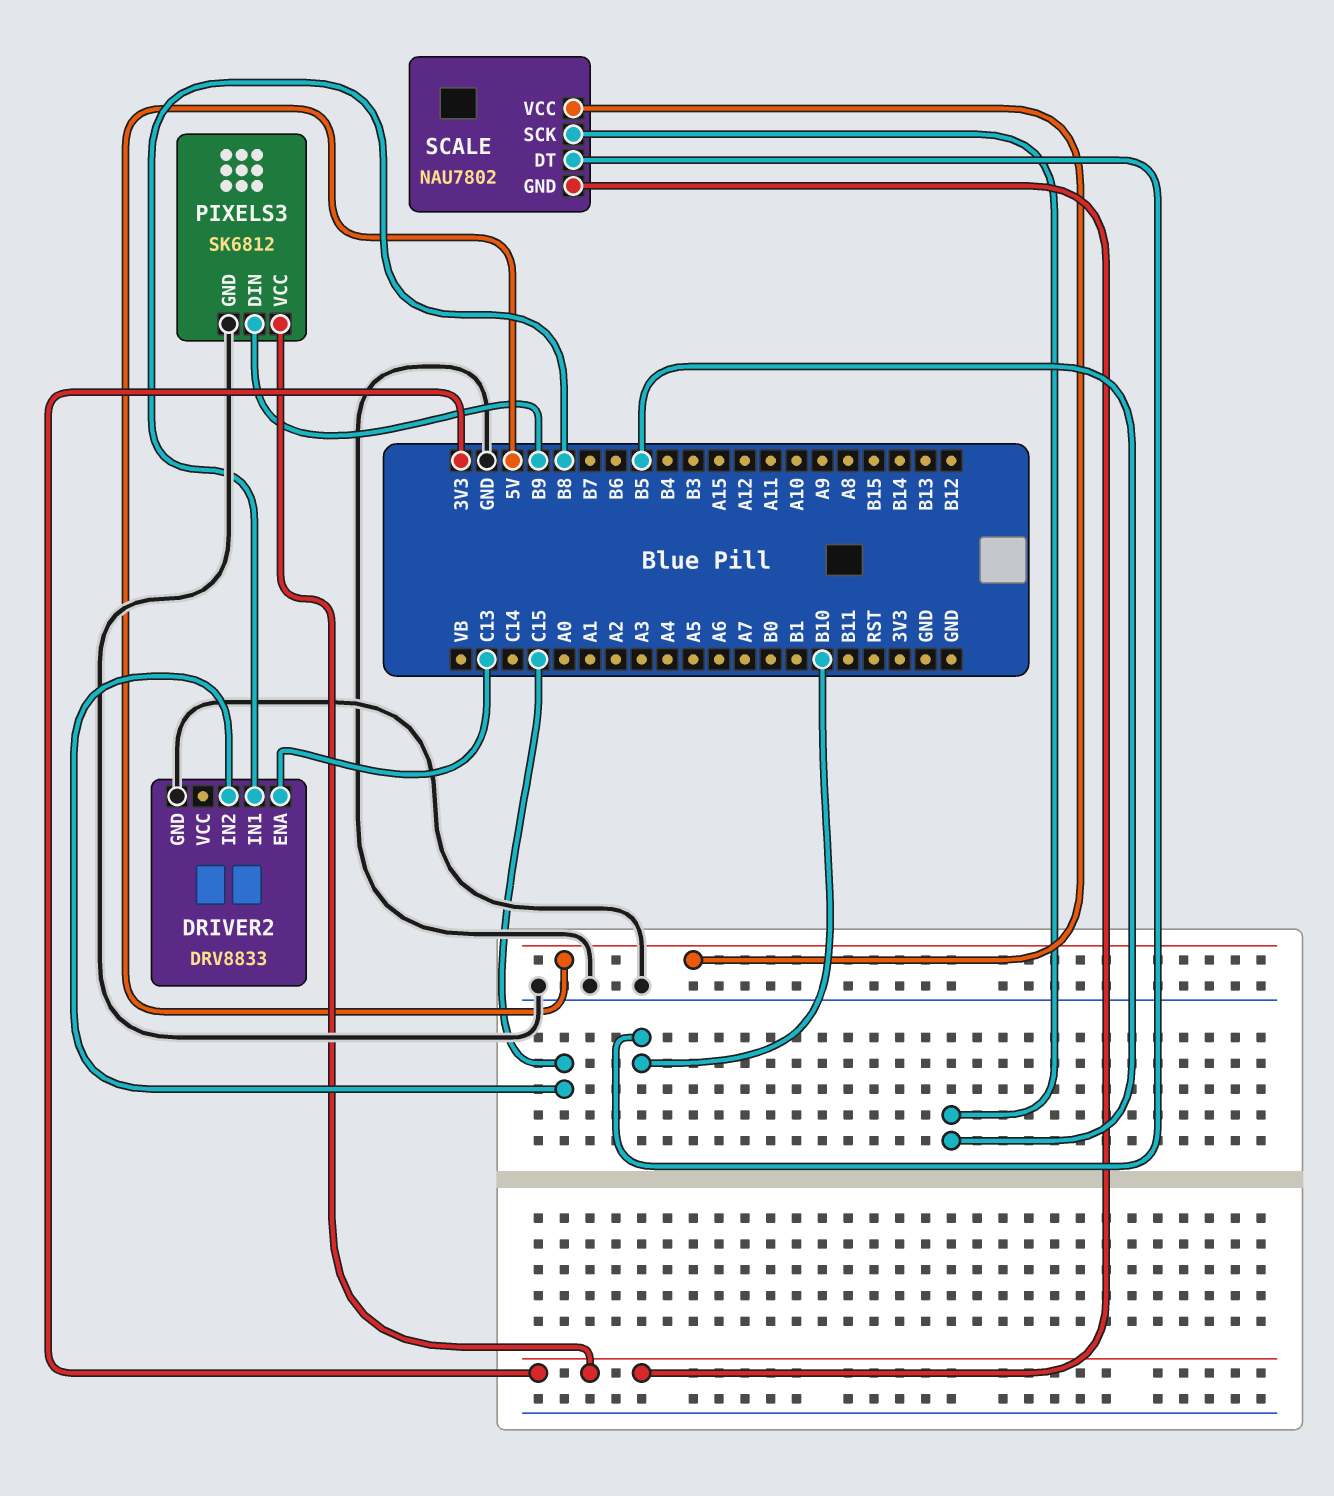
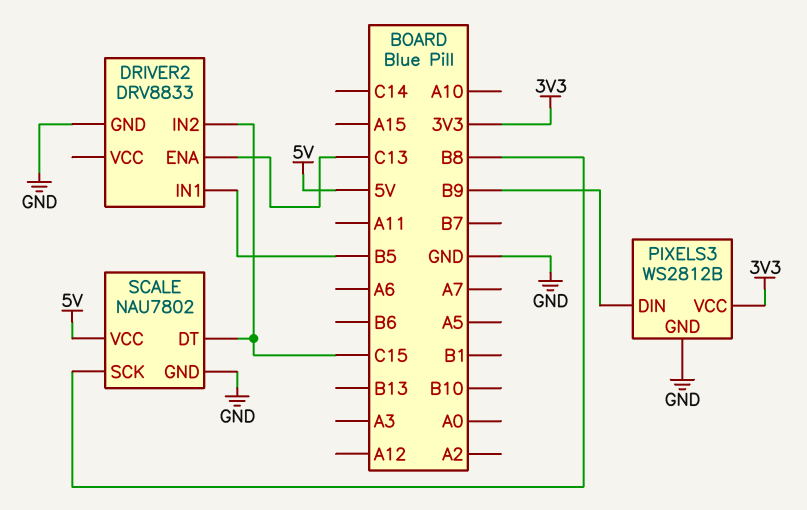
DRIVER2 pin IN1: B8 -> B5
PIXELS3: SK6812 -> WS2812B
SCALE pin DT: B10 -> C15
SCALE pin GND: 3V3 -> GND
SCALE pin SCK: B5 -> B8

